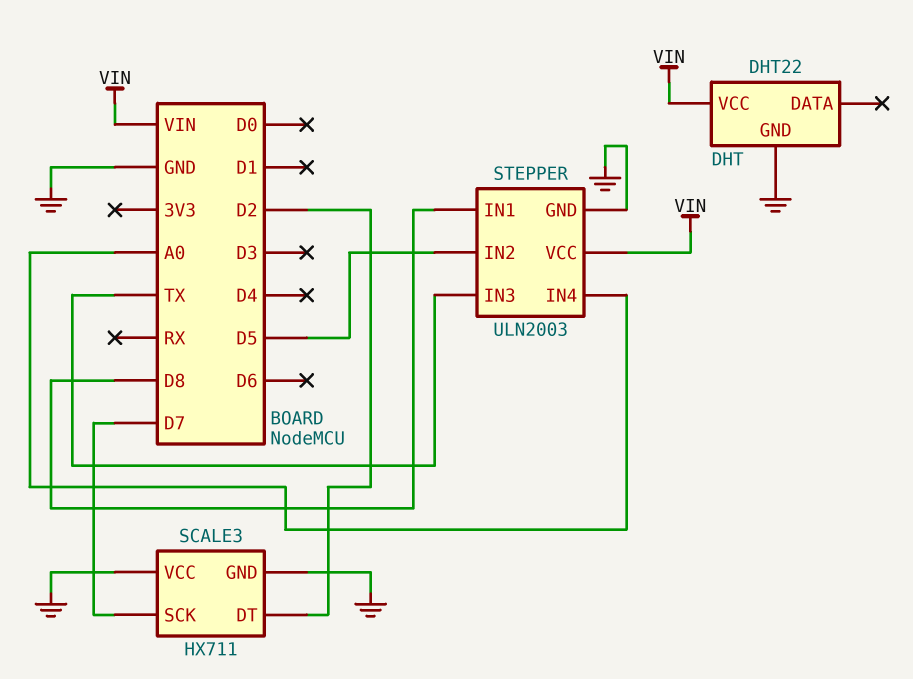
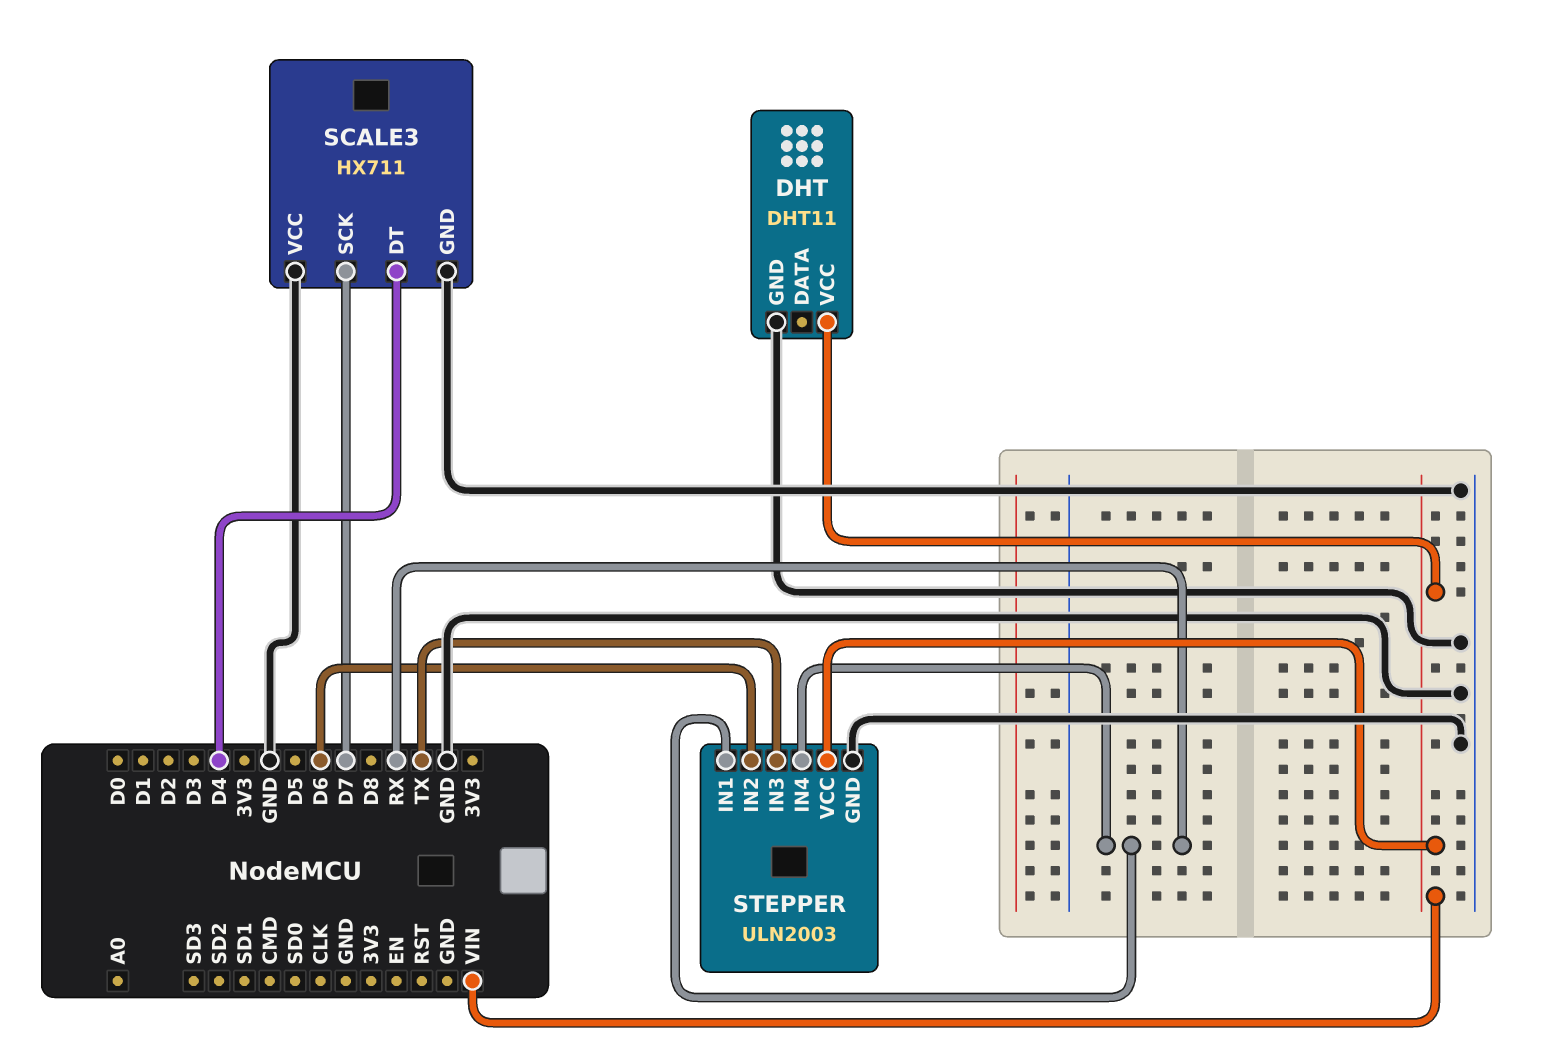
DHT: DHT22 -> DHT11
SCALE3 pin DT: D2 -> D4
STEPPER pin IN1: D8 -> RX
STEPPER pin IN2: D5 -> D6
STEPPER pin IN4: A0 -> RX

